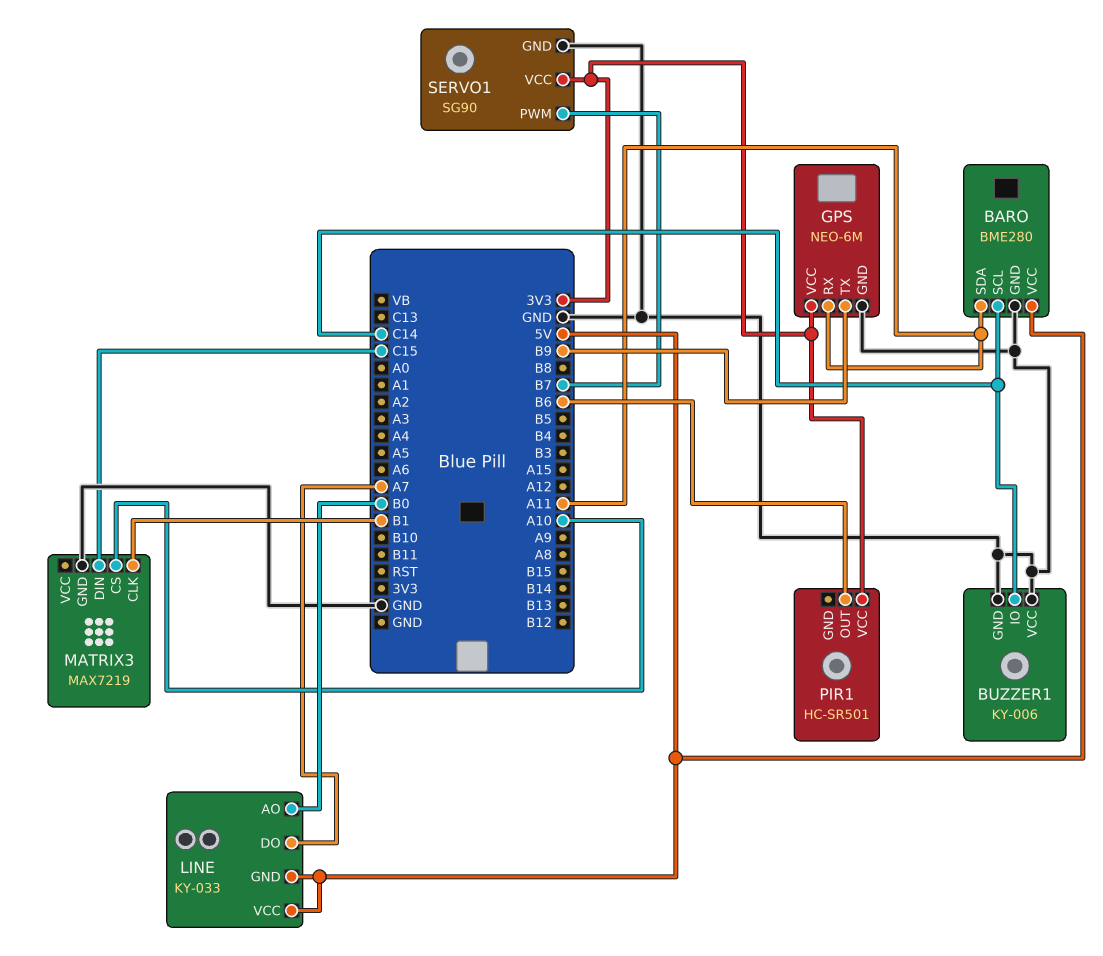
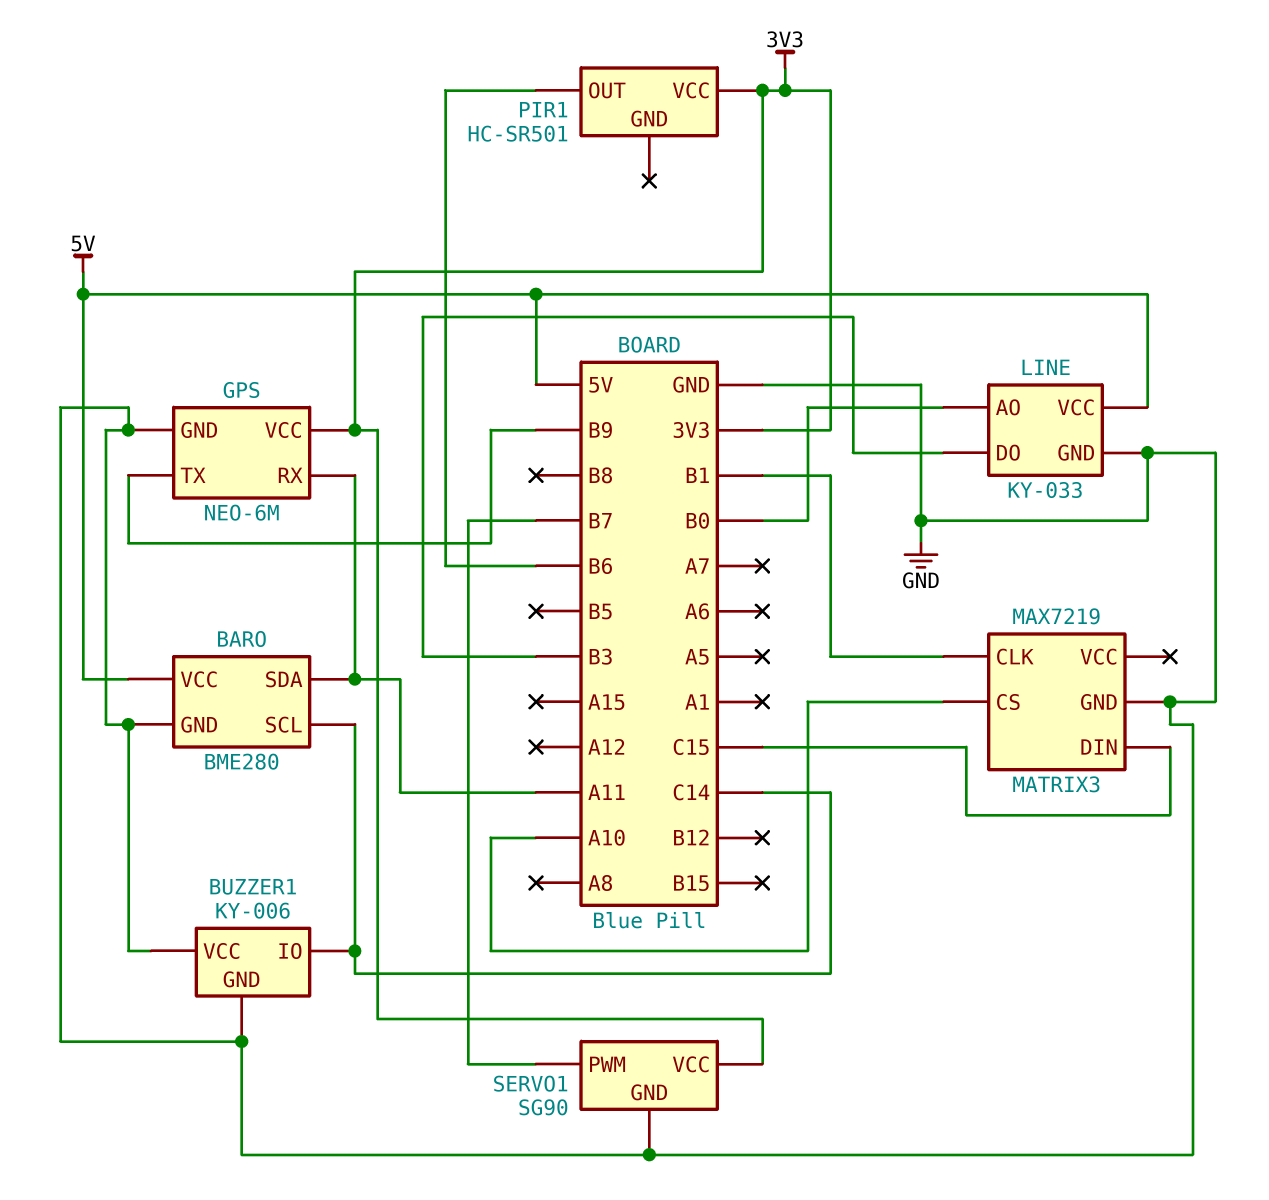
LINE pin DO: A7 -> B3
LINE pin GND: 5V -> GND

